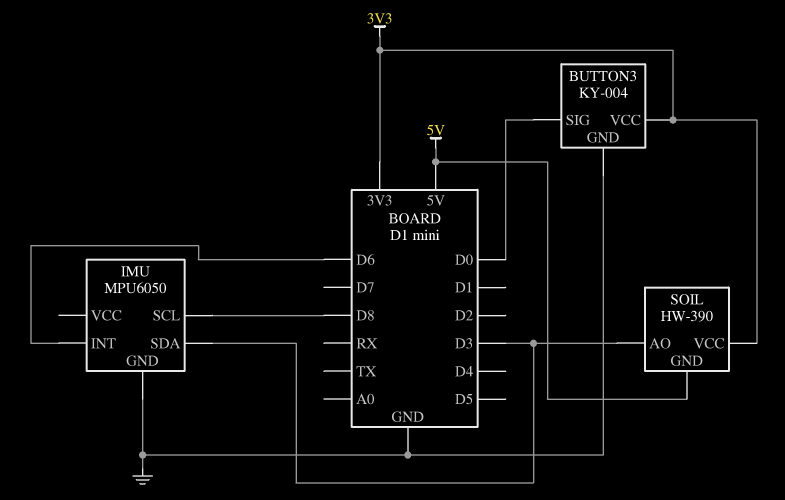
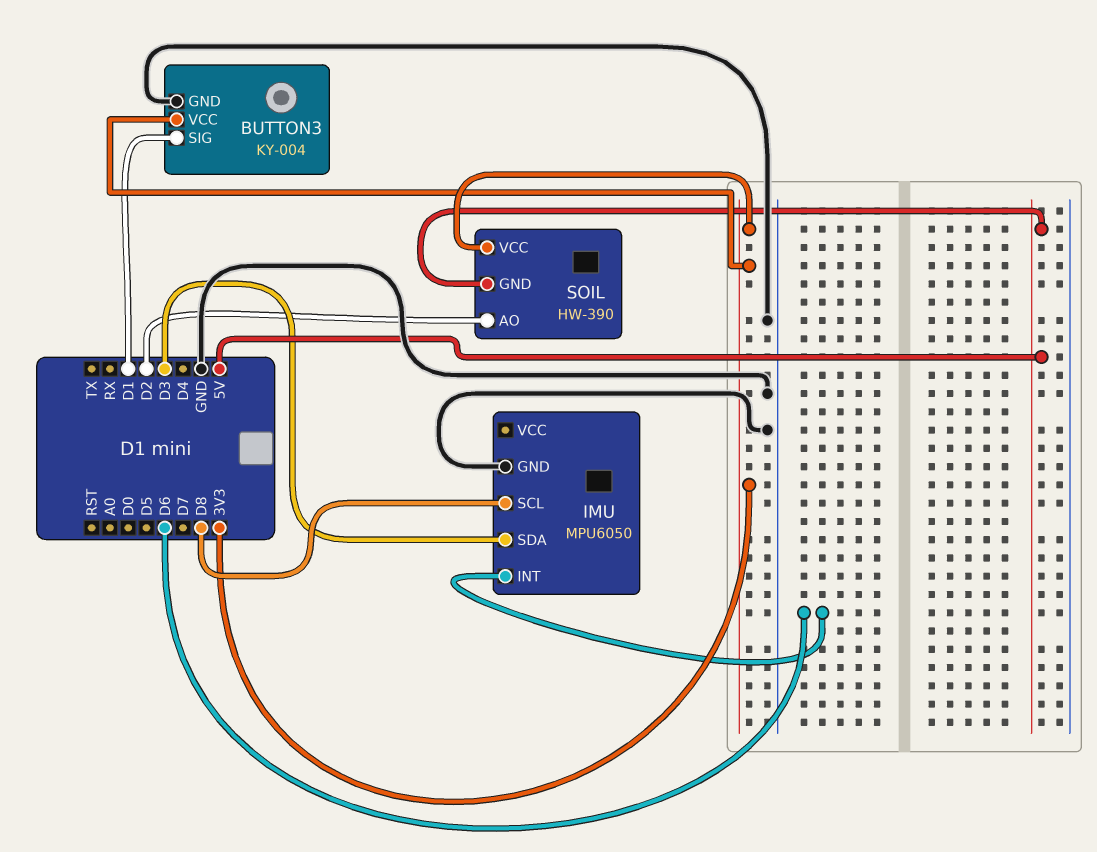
BUTTON3 pin SIG: D0 -> D1
SOIL pin AO: D3 -> D2

